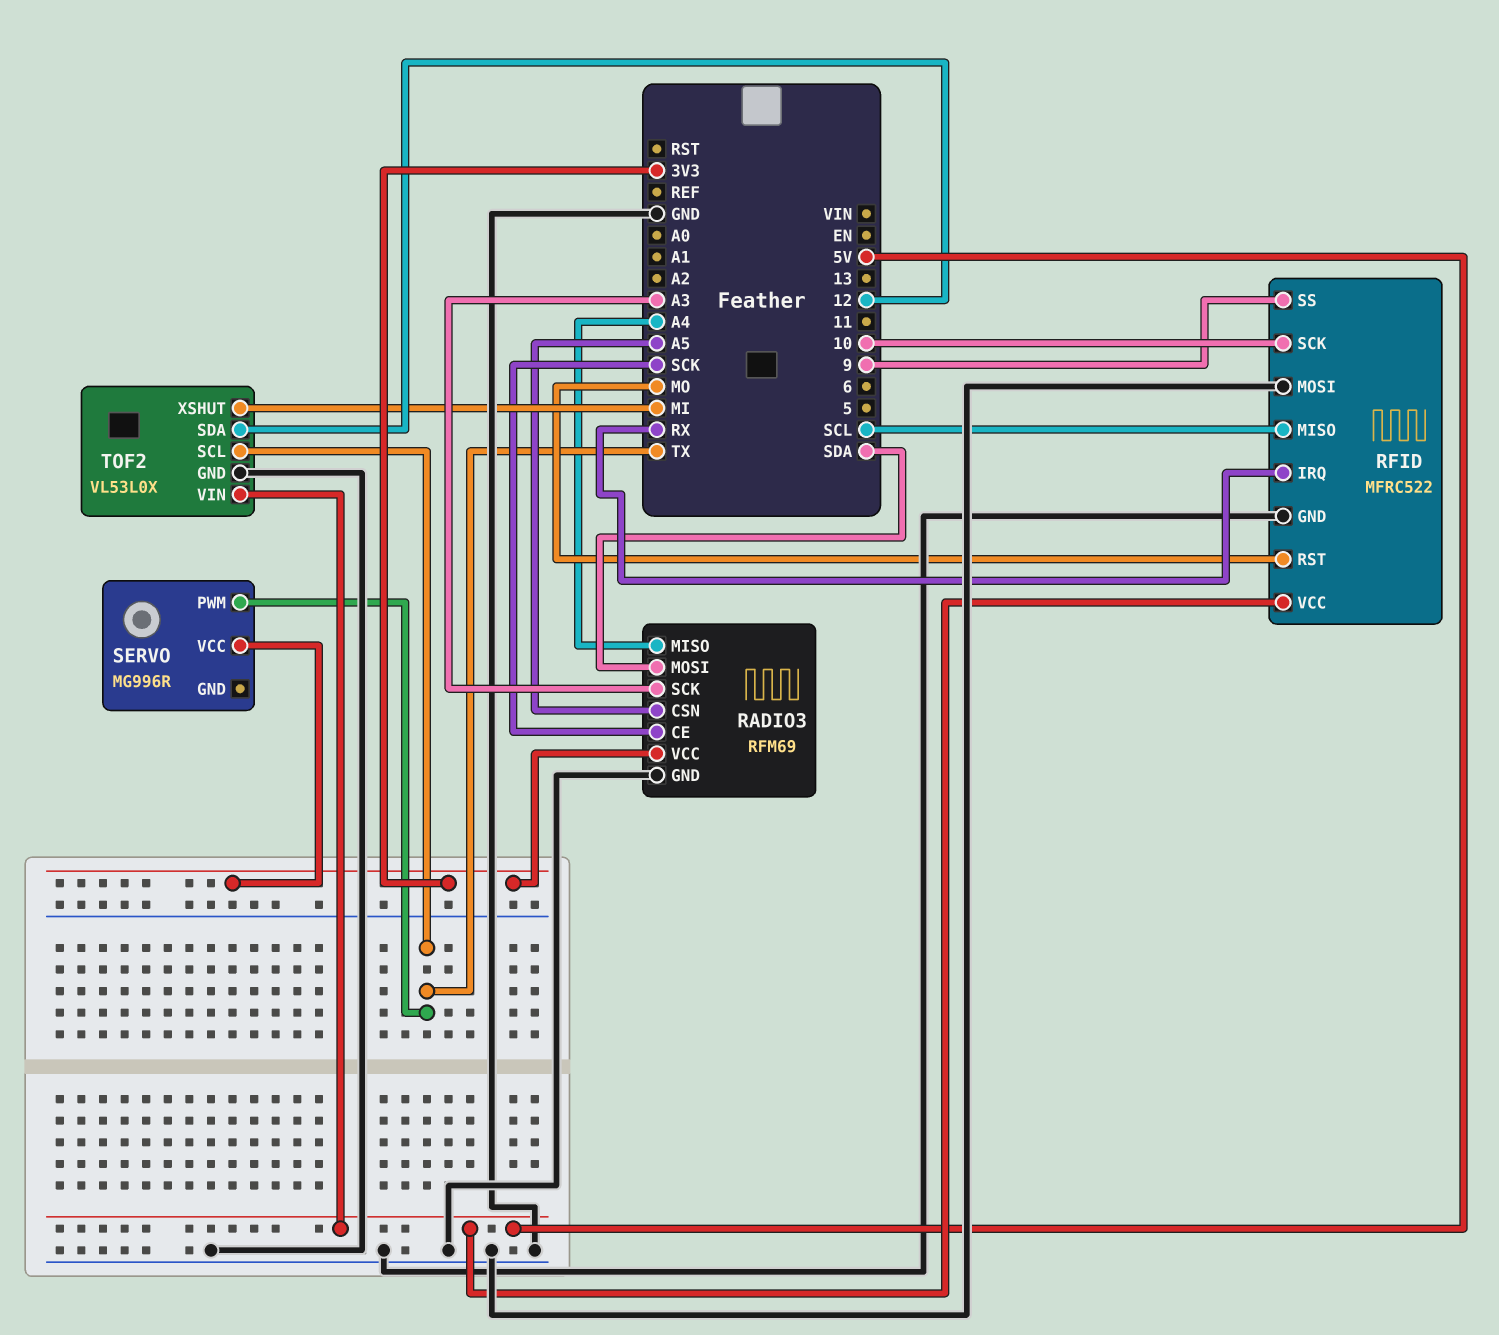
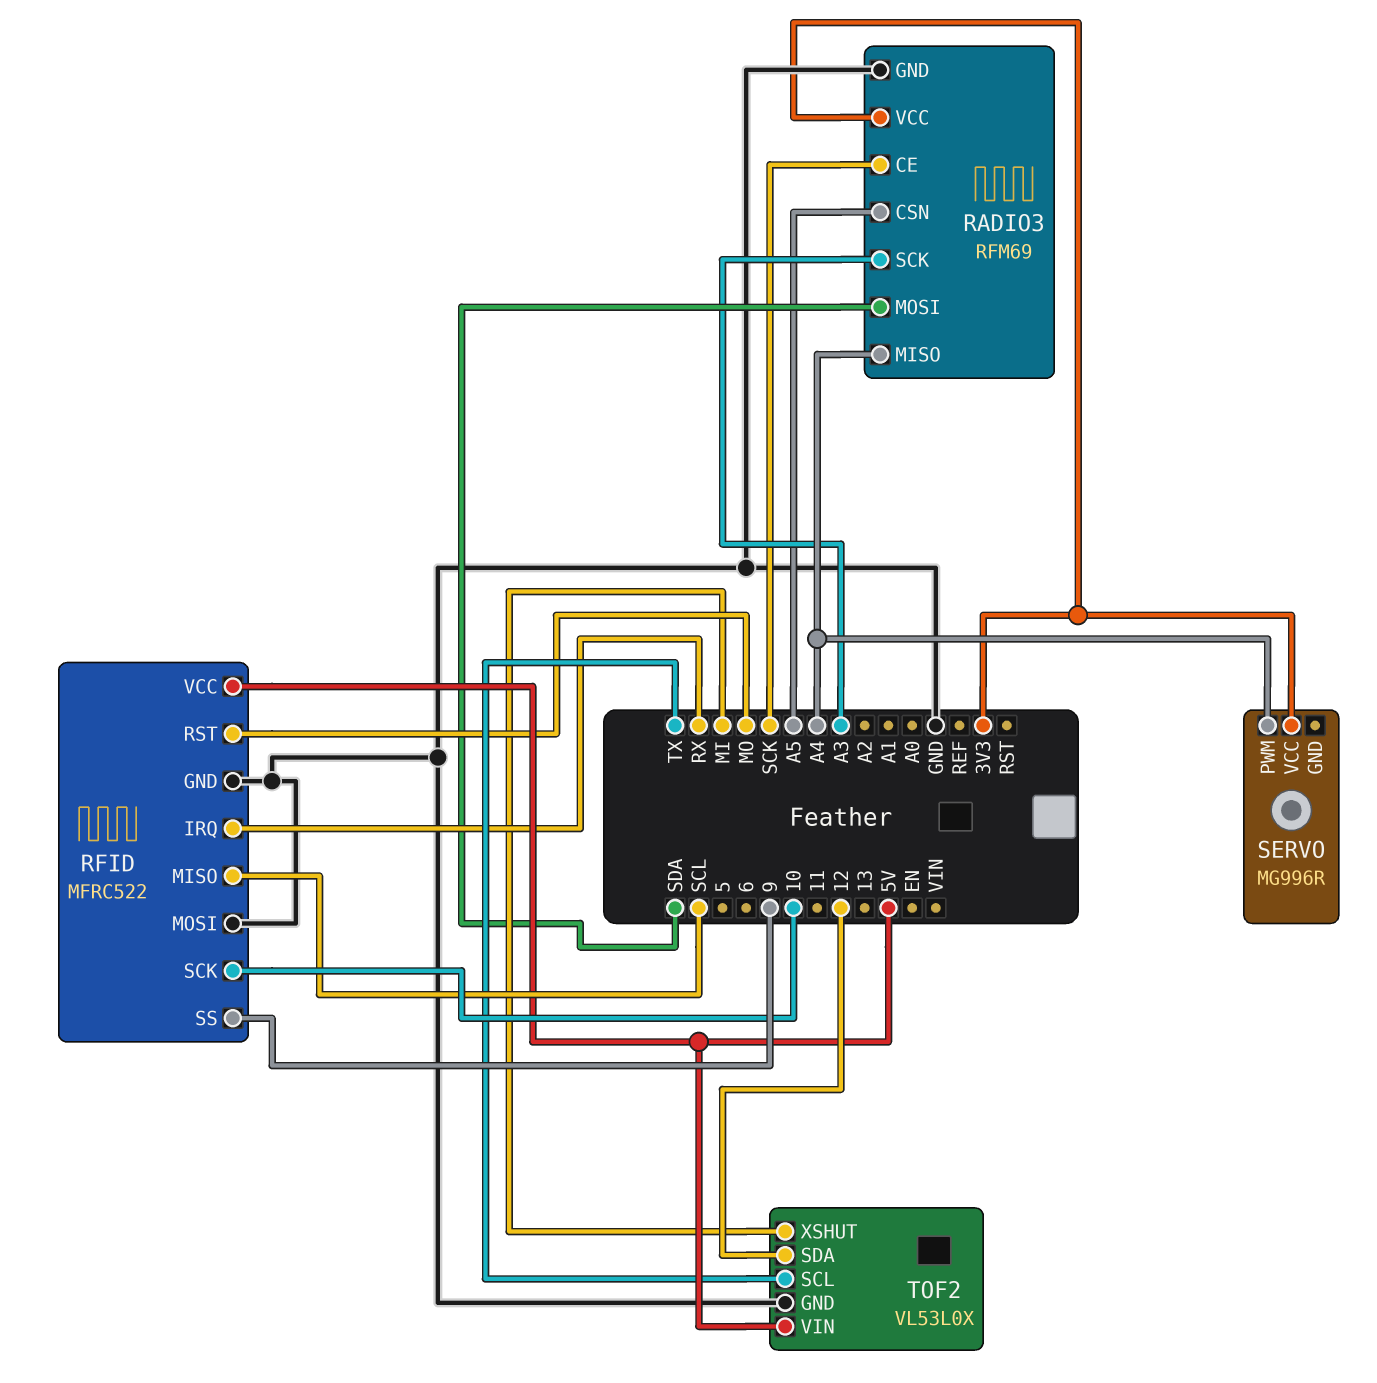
SERVO pin PWM: TX -> A4

